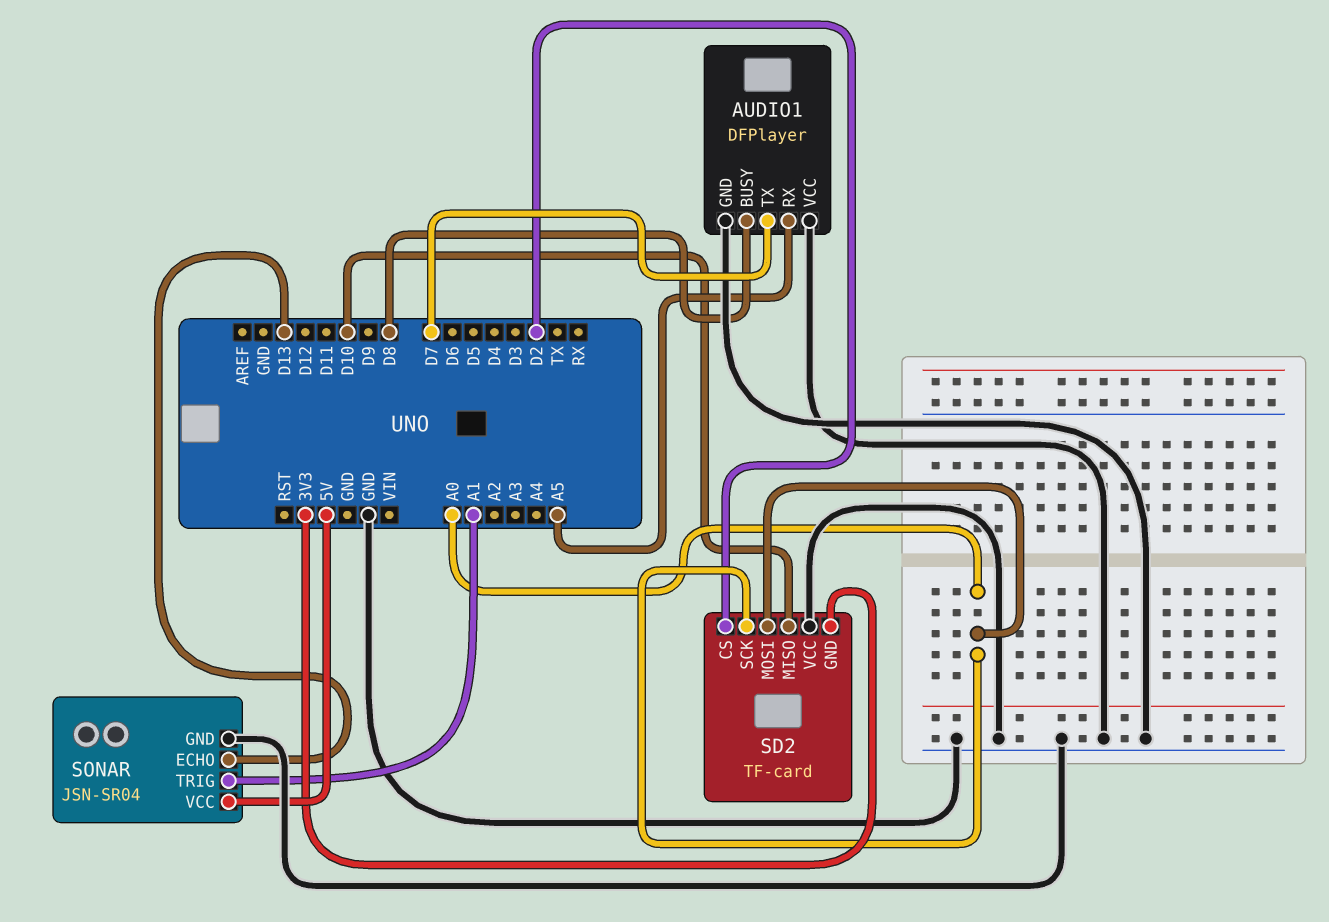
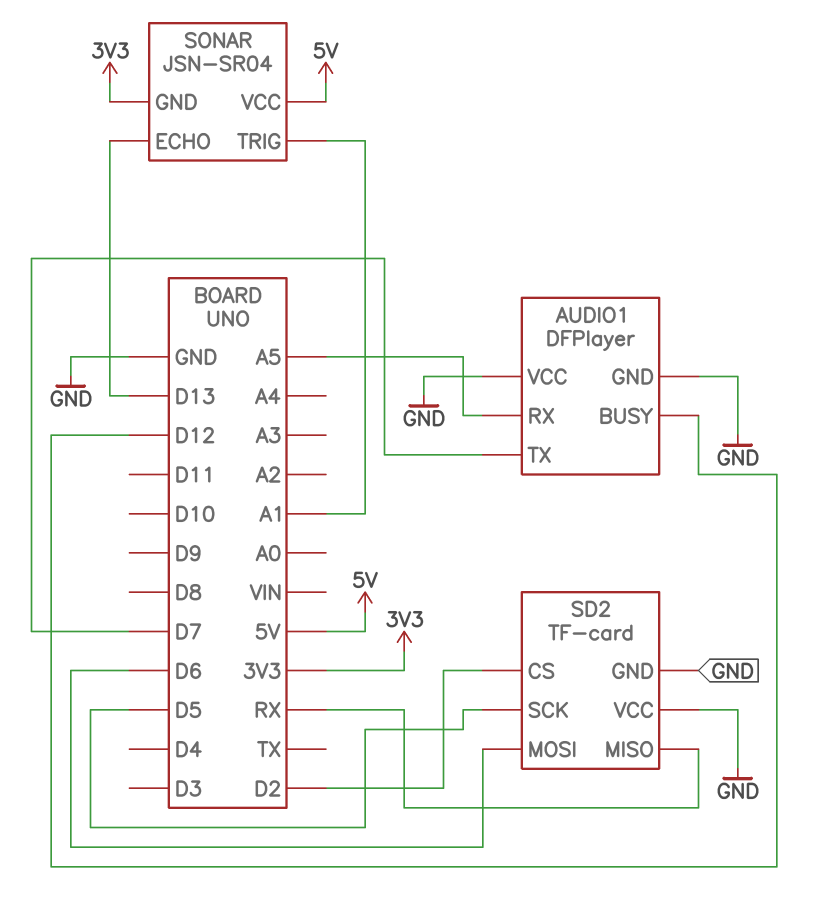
AUDIO1 pin BUSY: D8 -> D12
SD2 pin GND: 3V3 -> GND
SD2 pin MISO: D10 -> RX
SD2 pin MOSI: A0 -> D6
SD2 pin SCK: A0 -> D5
SONAR pin GND: GND -> 3V3

